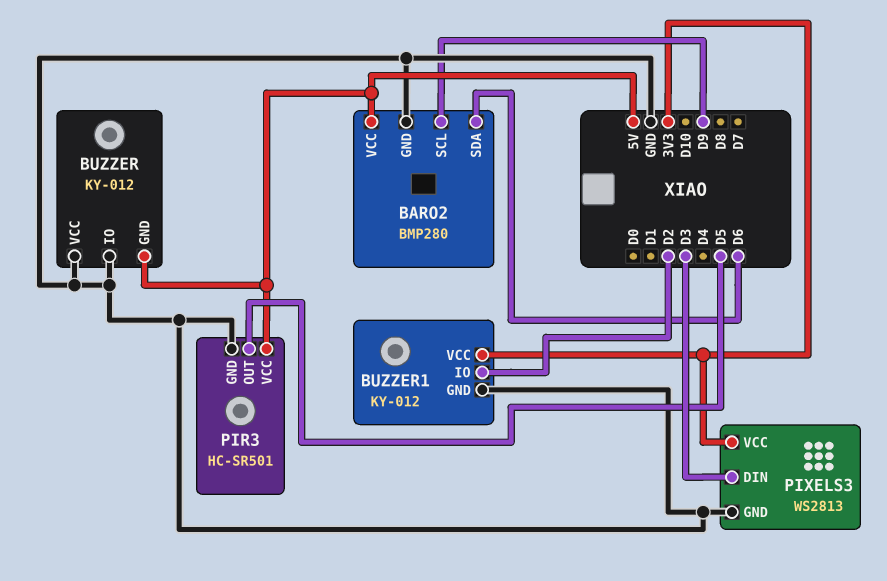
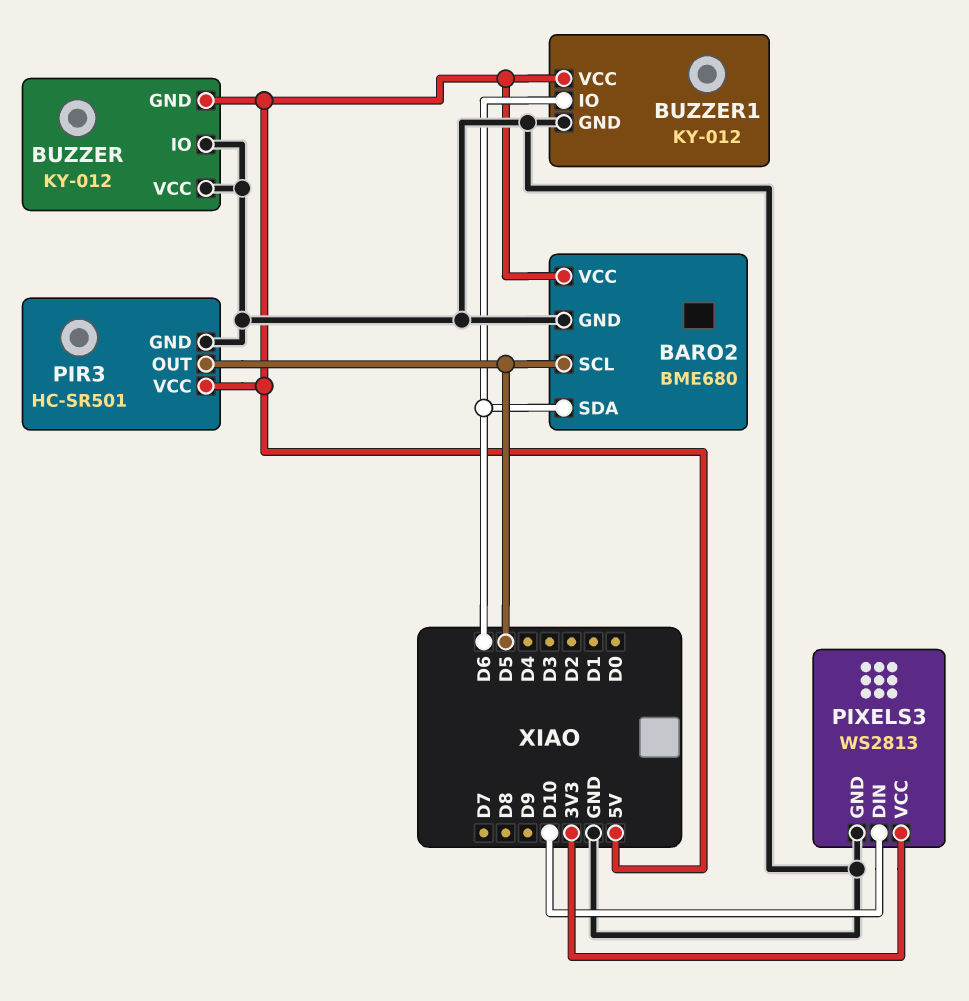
BARO2: BMP280 -> BME680
BARO2 pin SCL: D9 -> D5
BUZZER1 pin IO: D2 -> D6
BUZZER1 pin VCC: 3V3 -> 5V
PIXELS3 pin DIN: D3 -> D10

